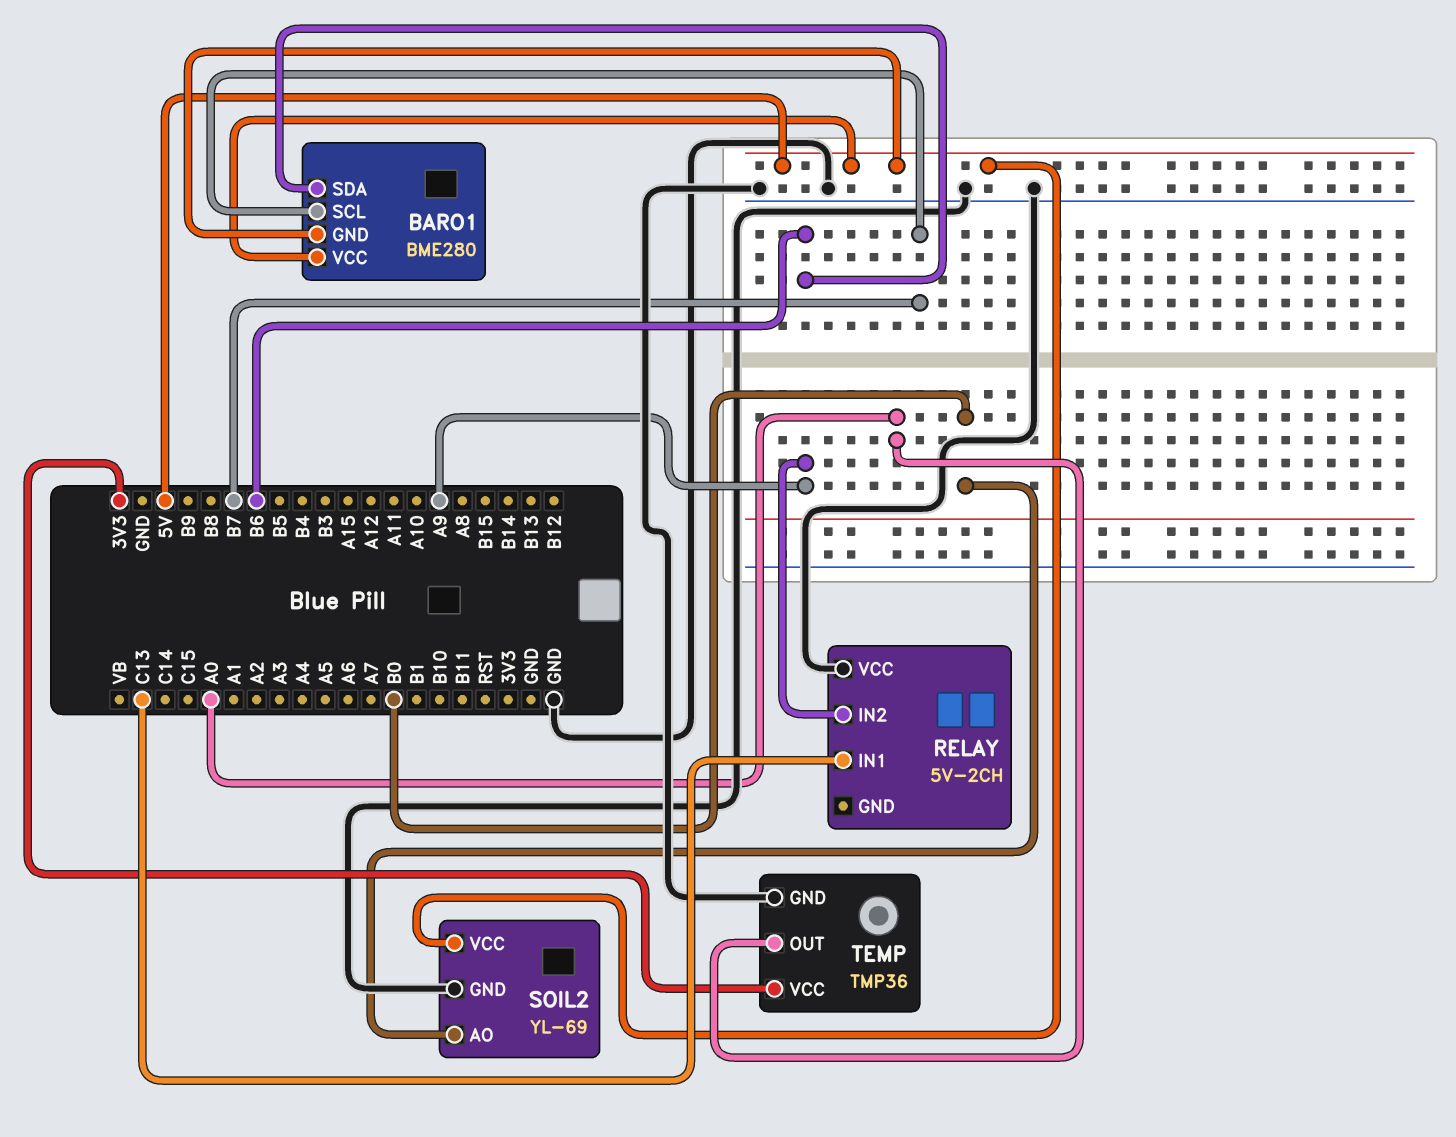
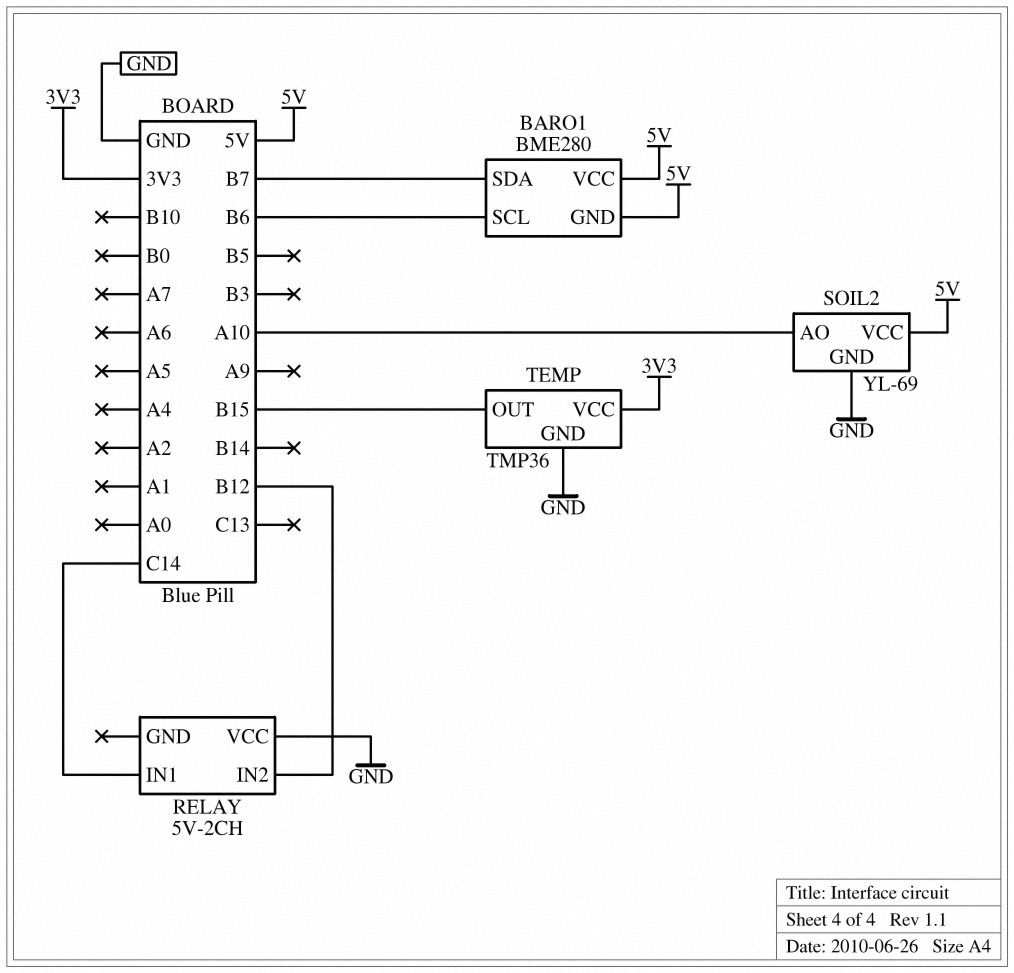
BARO1 pin SCL: B7 -> B6
BARO1 pin SDA: B6 -> B7
RELAY pin IN1: C13 -> C14
RELAY pin IN2: A9 -> B12
SOIL2 pin AO: B0 -> A10
TEMP pin OUT: A0 -> B15

